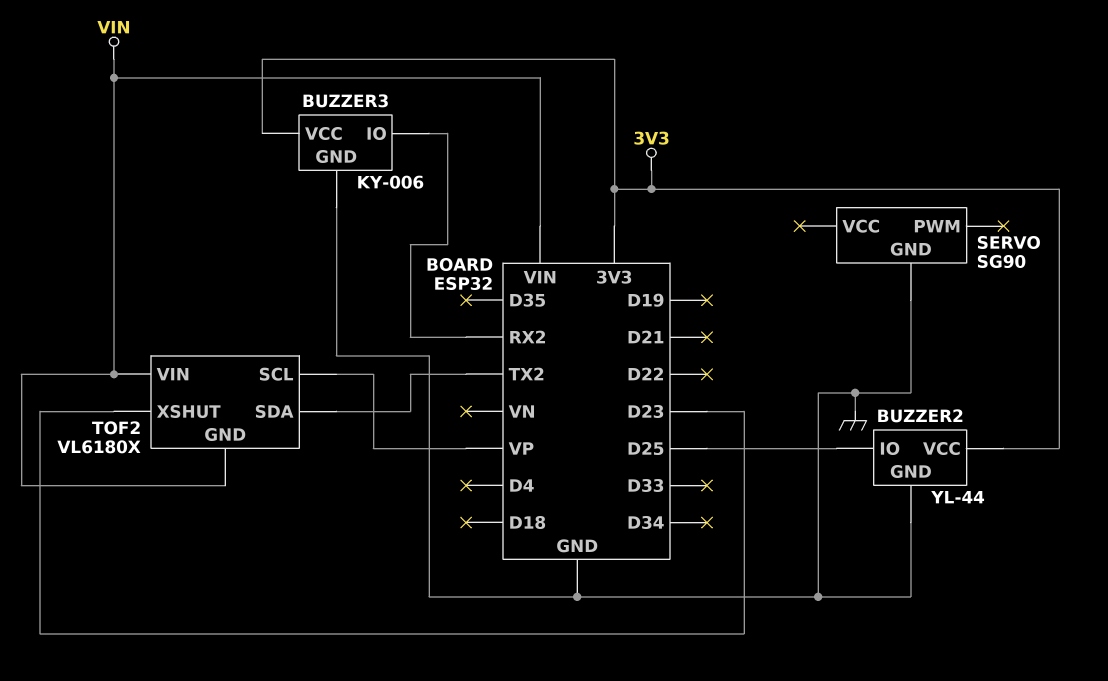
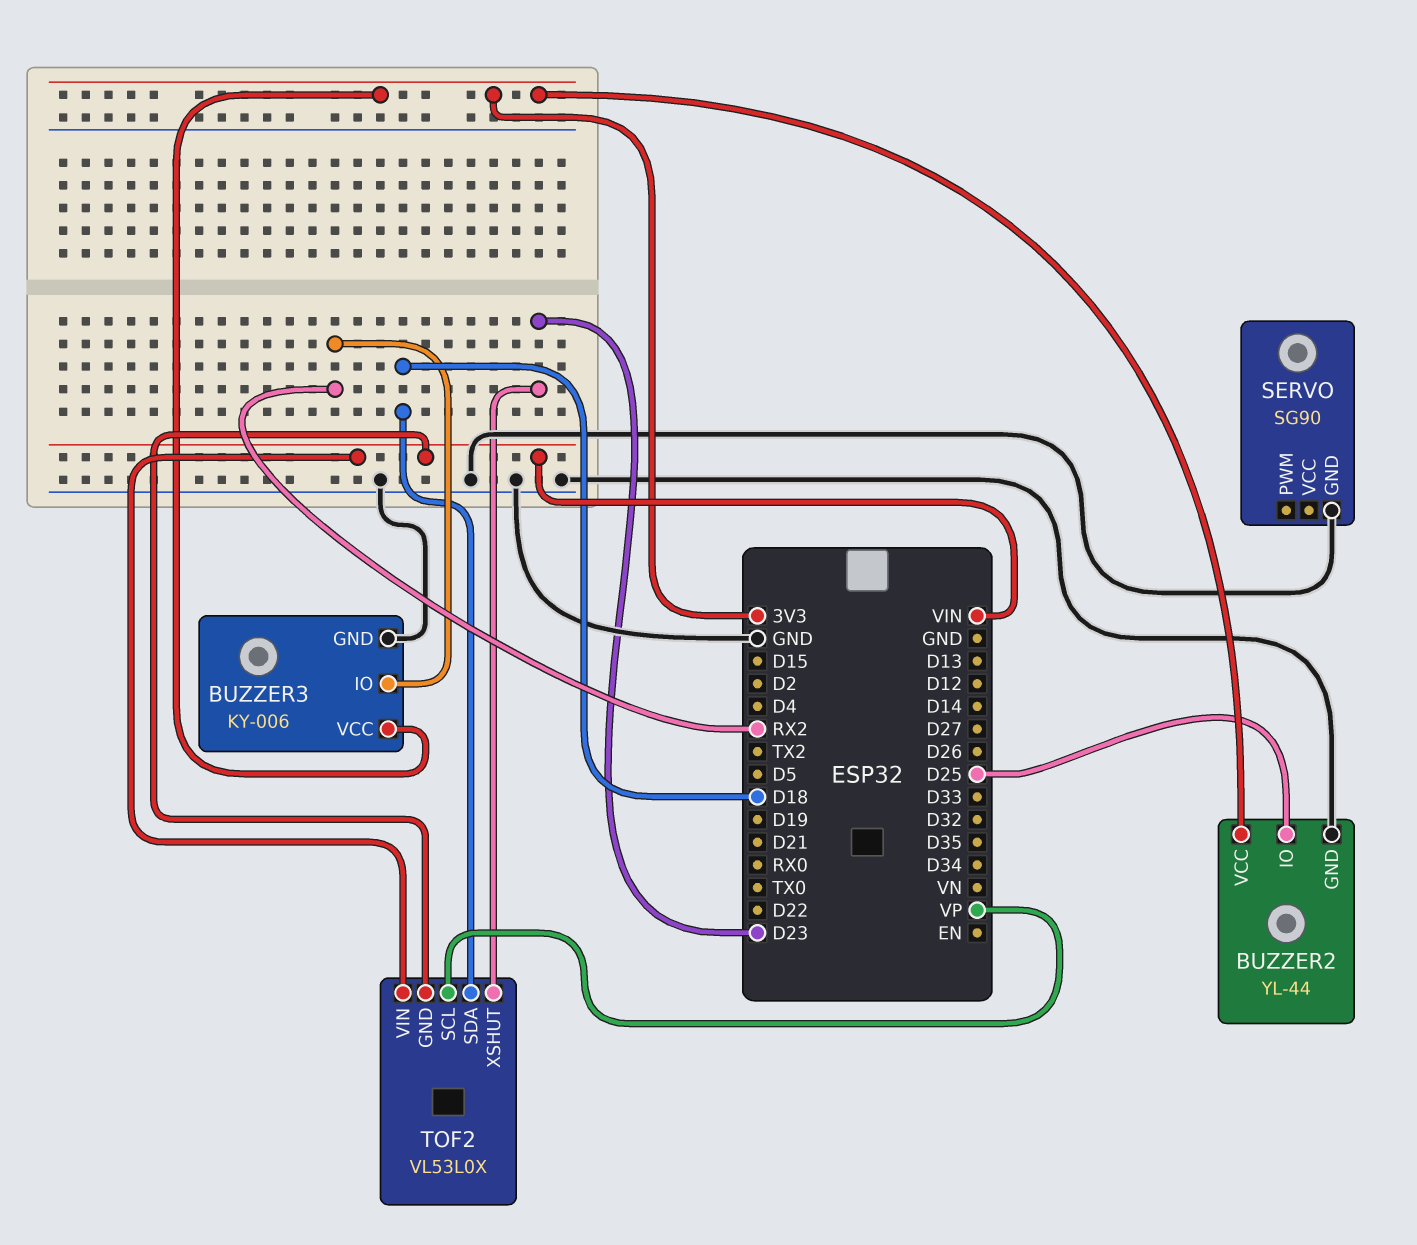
TOF2: VL6180X -> VL53L0X
TOF2 pin SDA: TX2 -> D18

